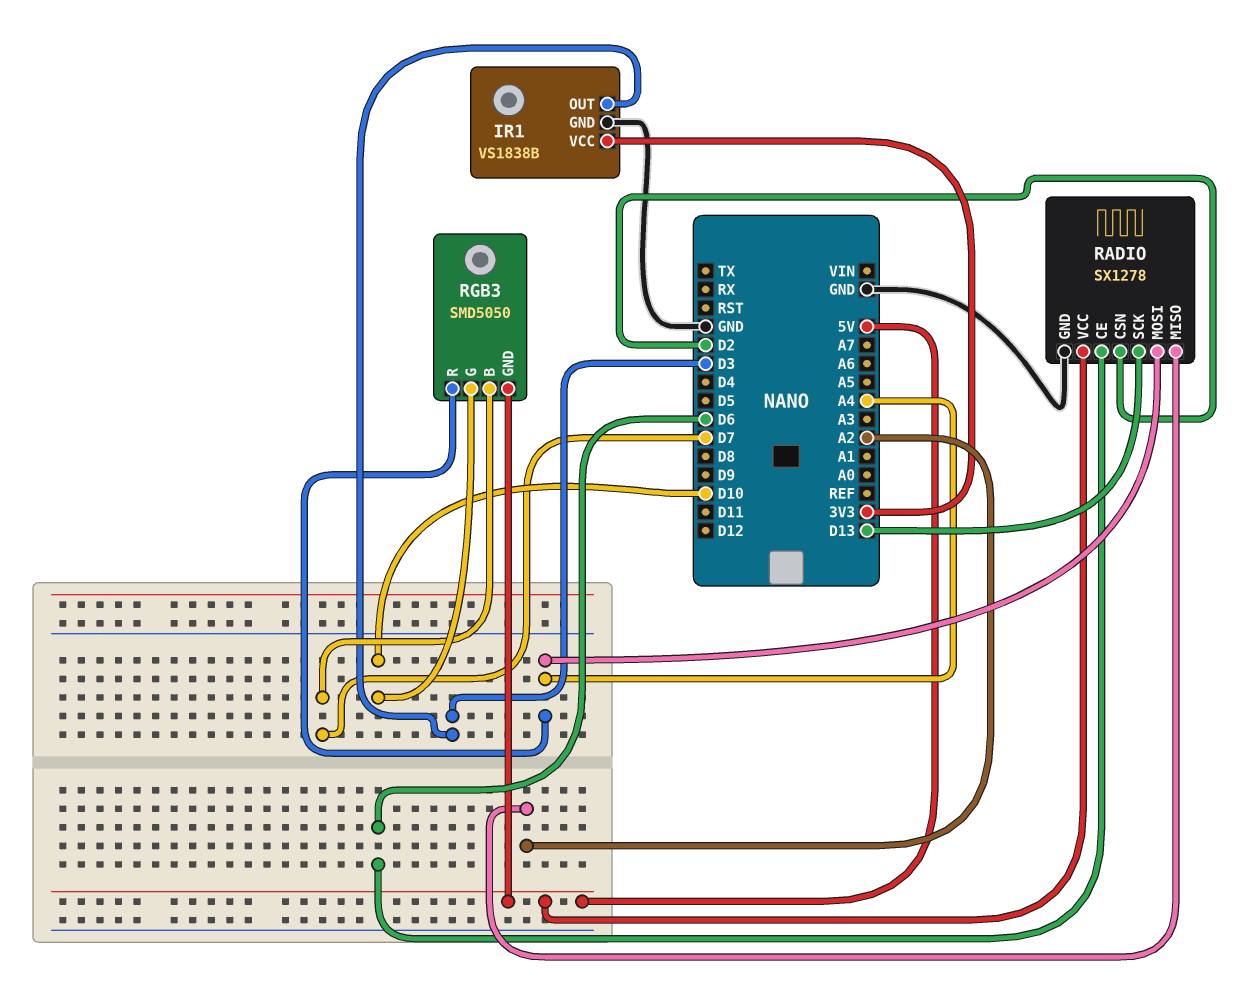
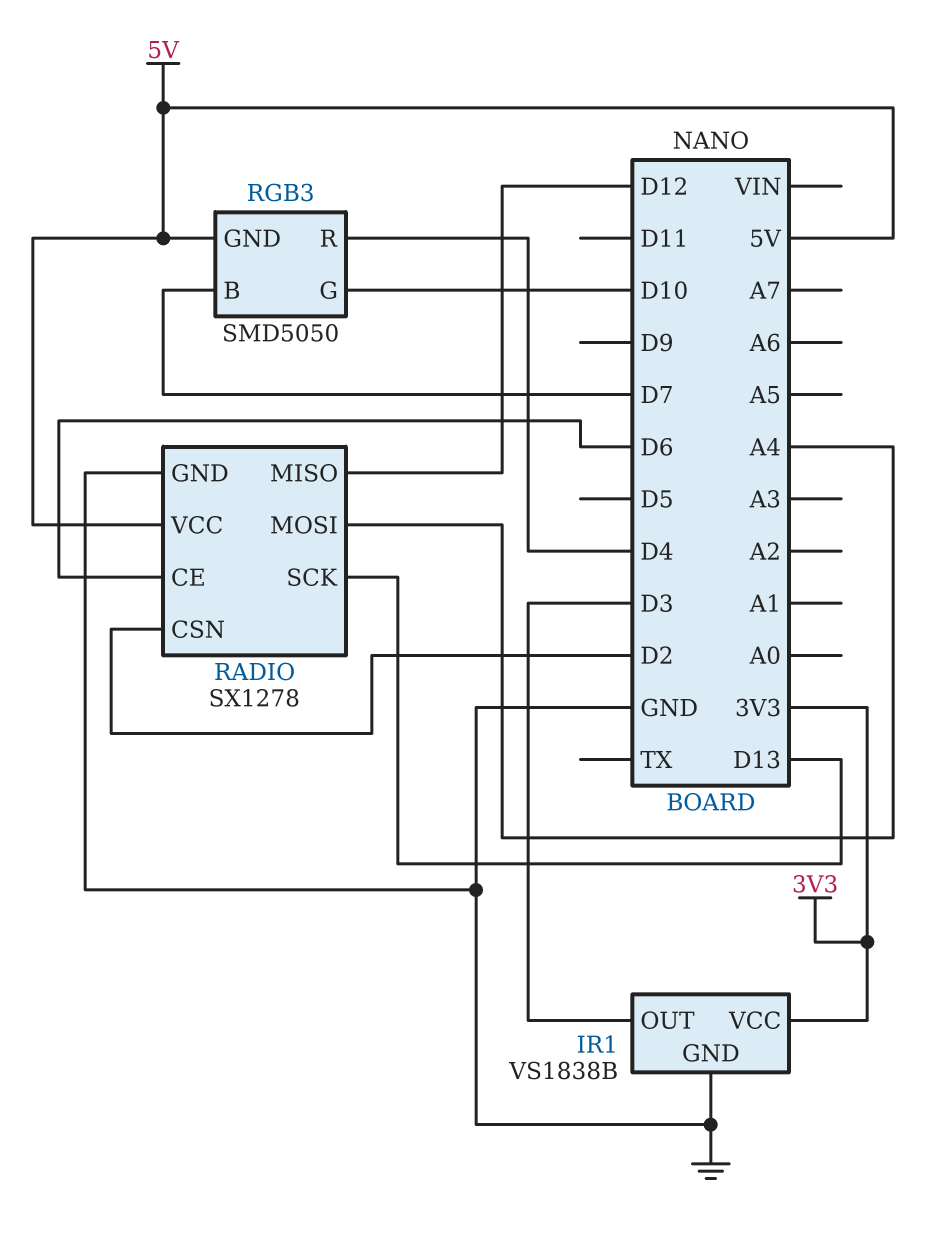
RADIO pin MISO: A2 -> D12
RGB3 pin R: A4 -> D4

